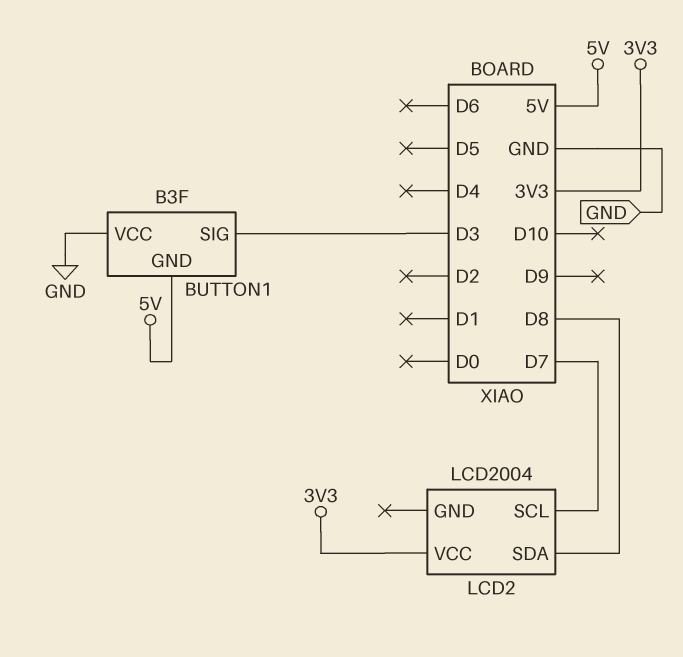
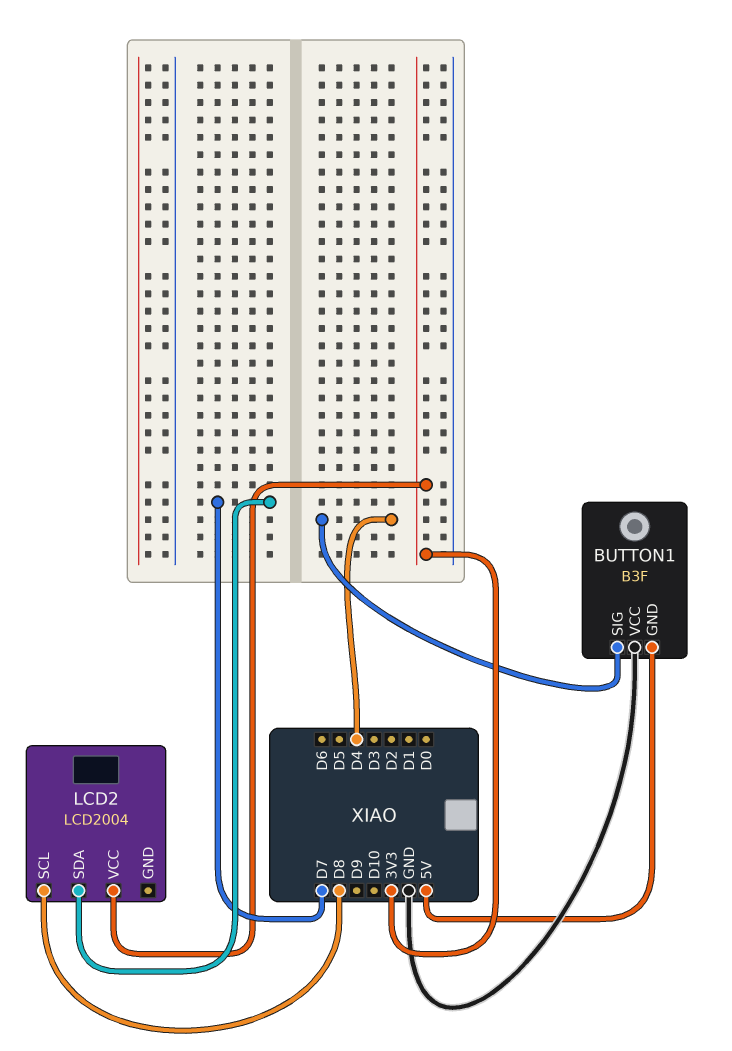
BUTTON1 pin SIG: D3 -> D4
LCD2 pin SCL: D7 -> D8
LCD2 pin SDA: D8 -> D7

